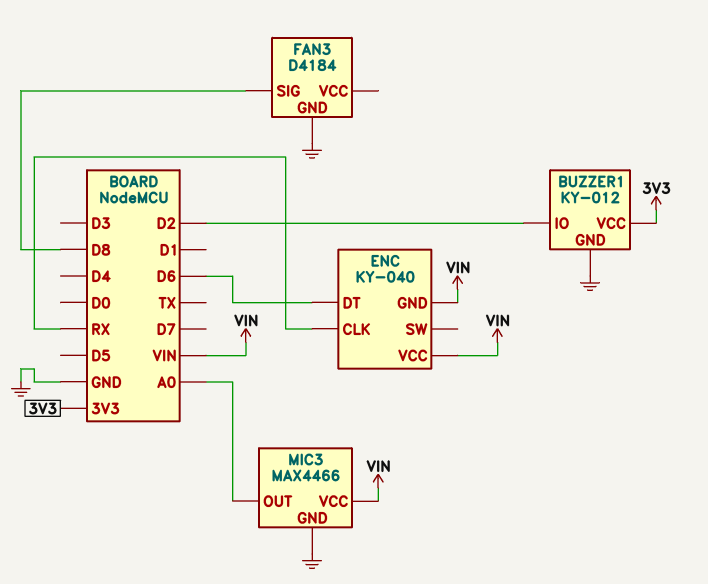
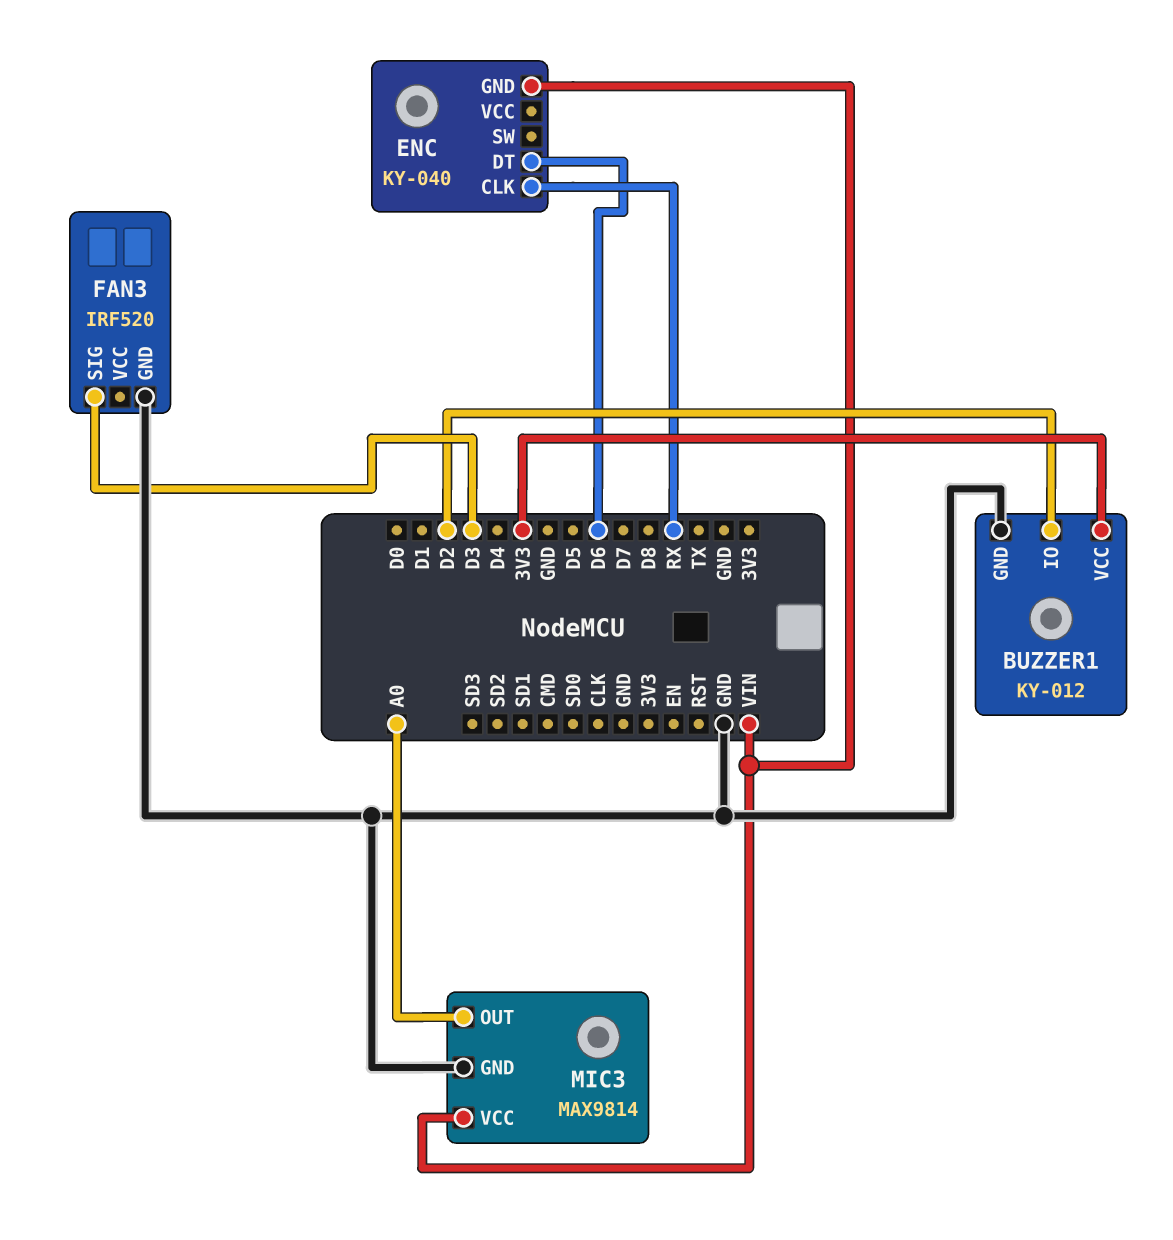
ENC pin VCC: VIN -> none
FAN3: D4184 -> IRF520
FAN3 pin SIG: D8 -> D3
MIC3: MAX4466 -> MAX9814

